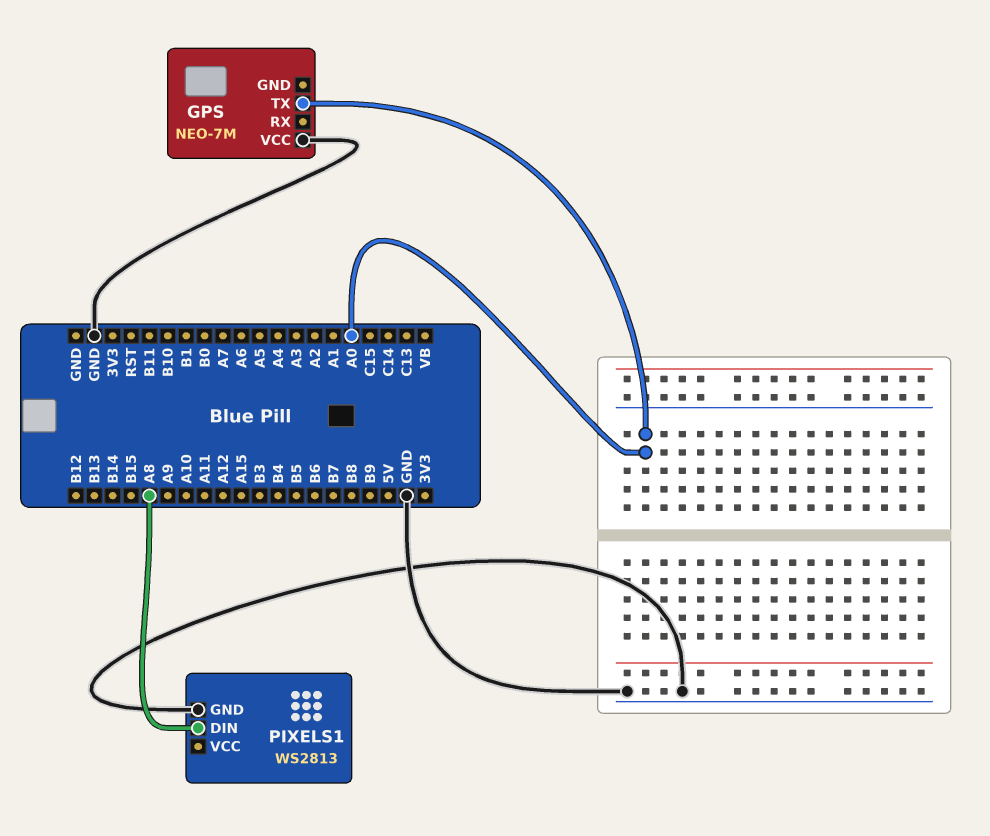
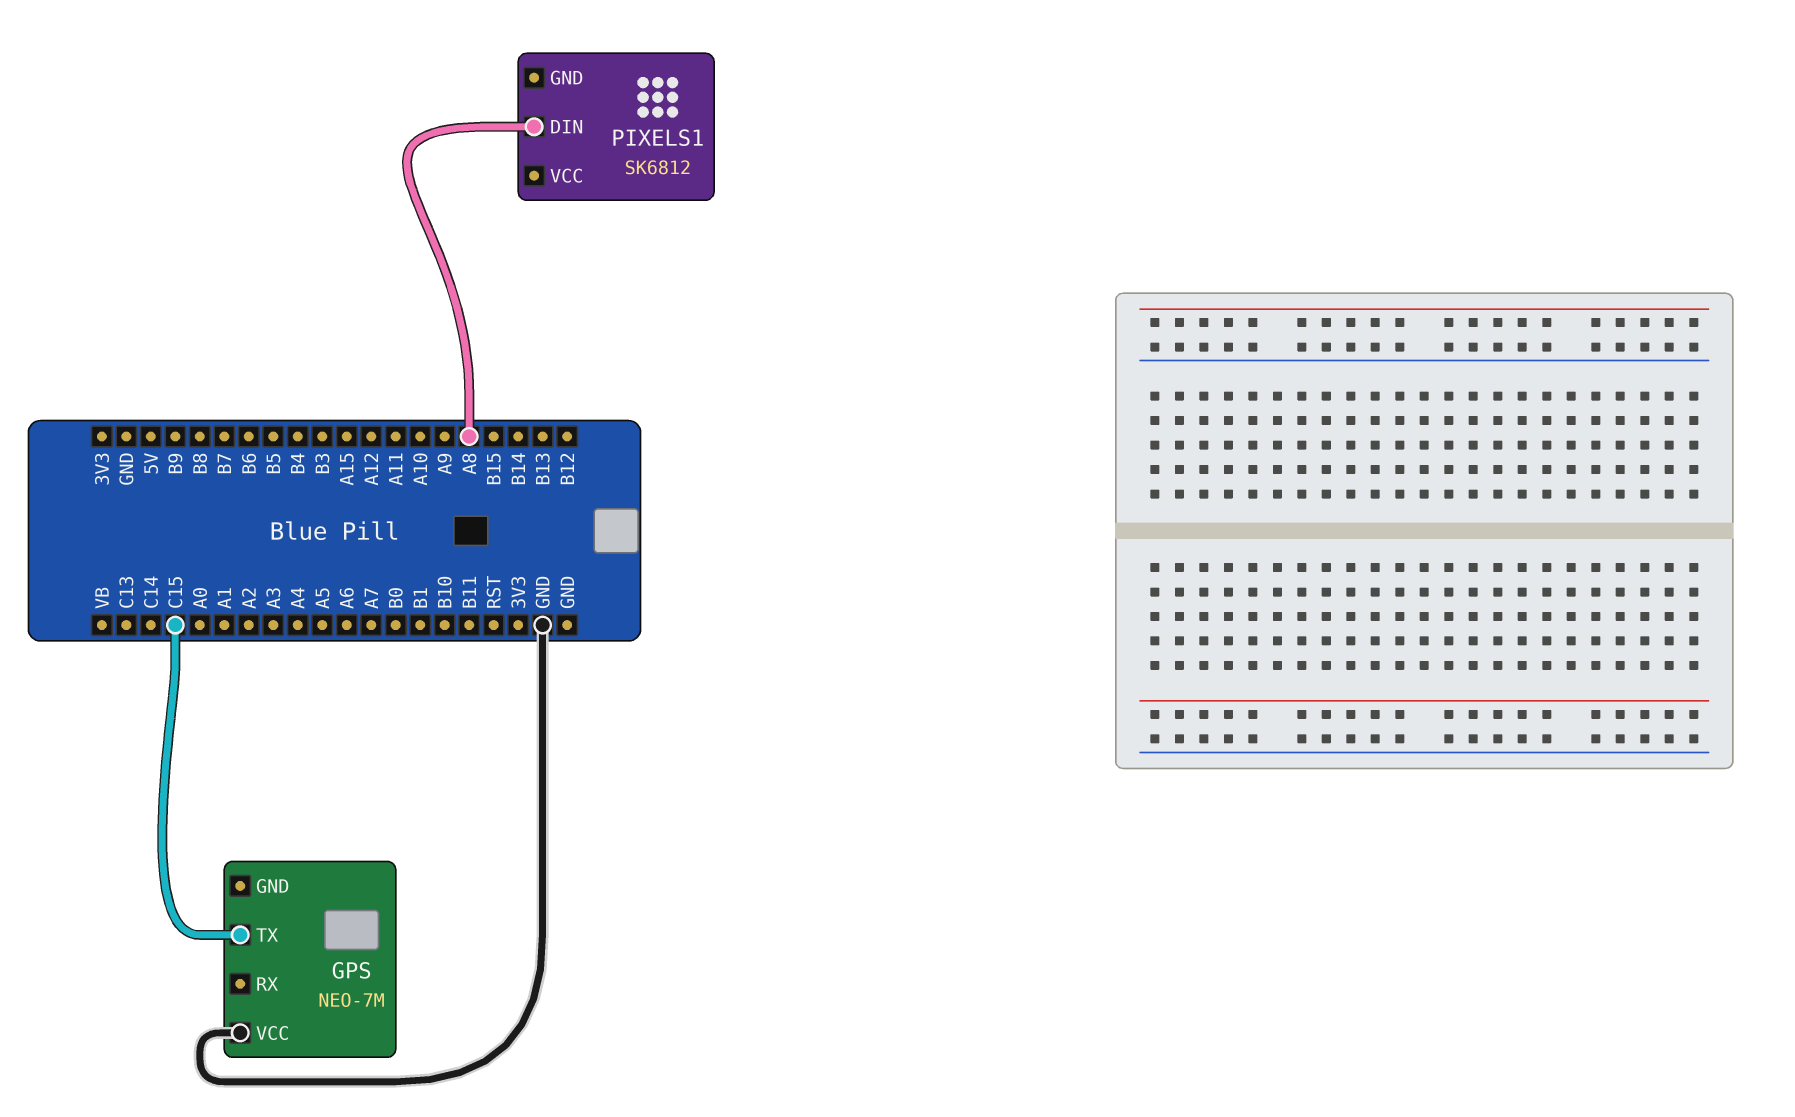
GPS pin TX: A0 -> C15
PIXELS1: WS2813 -> SK6812
PIXELS1 pin GND: GND -> none

